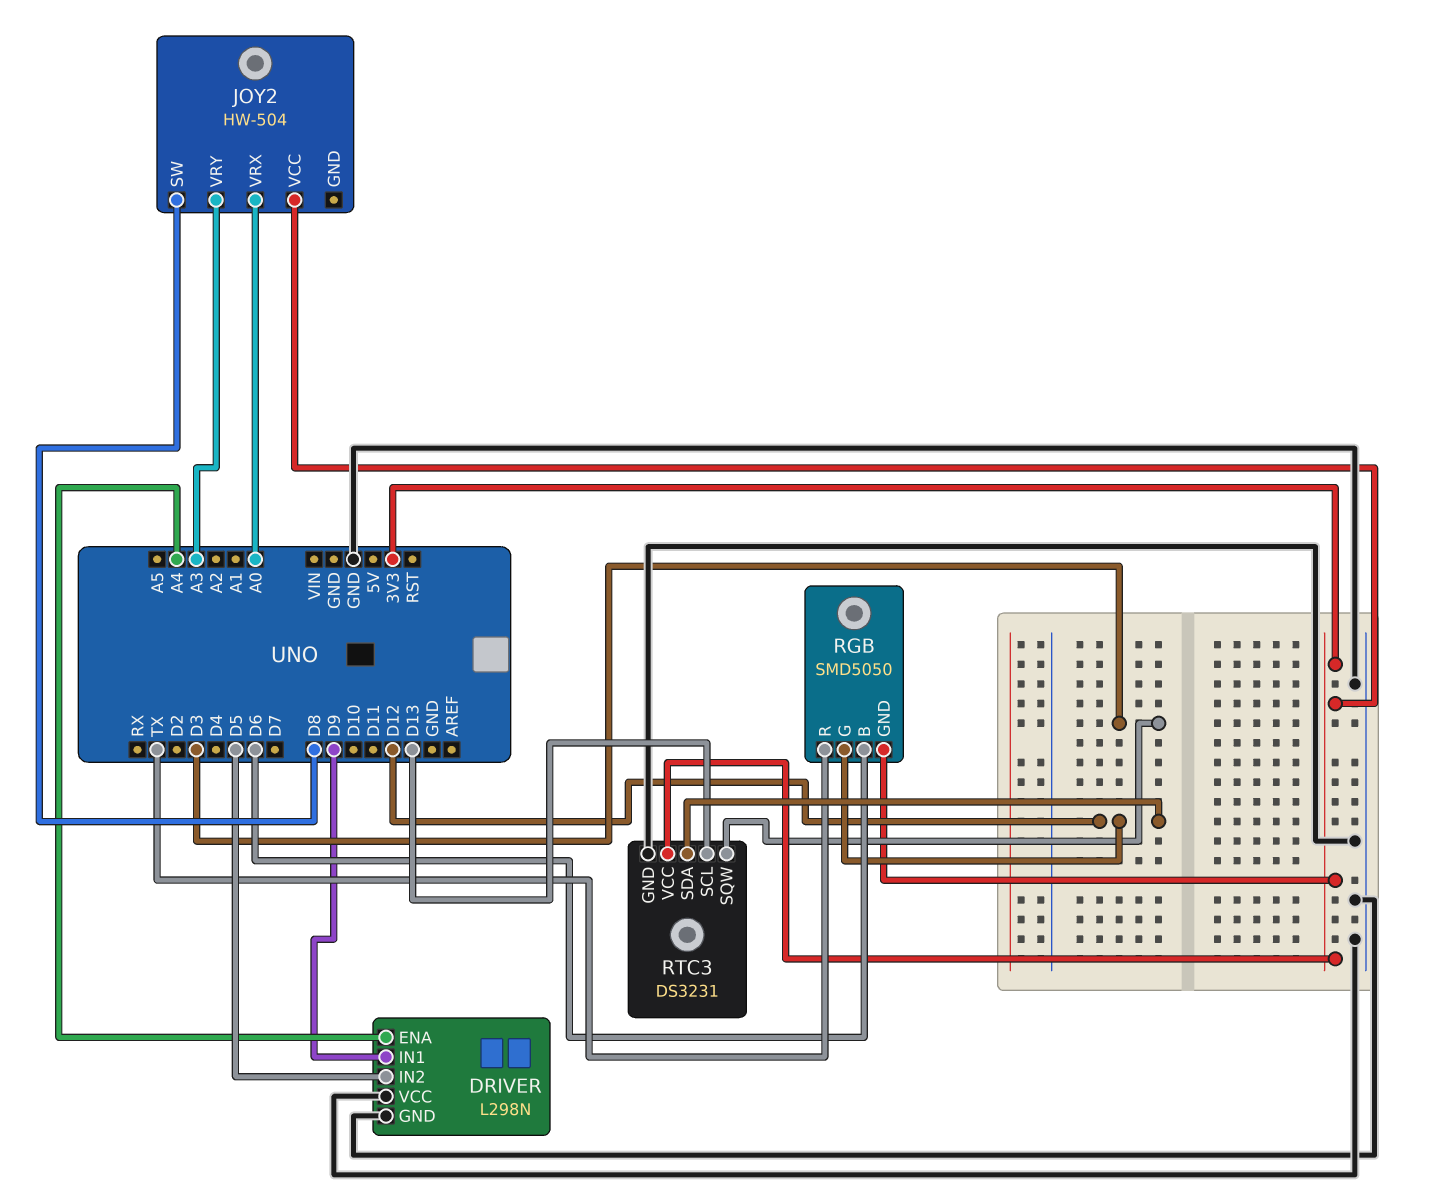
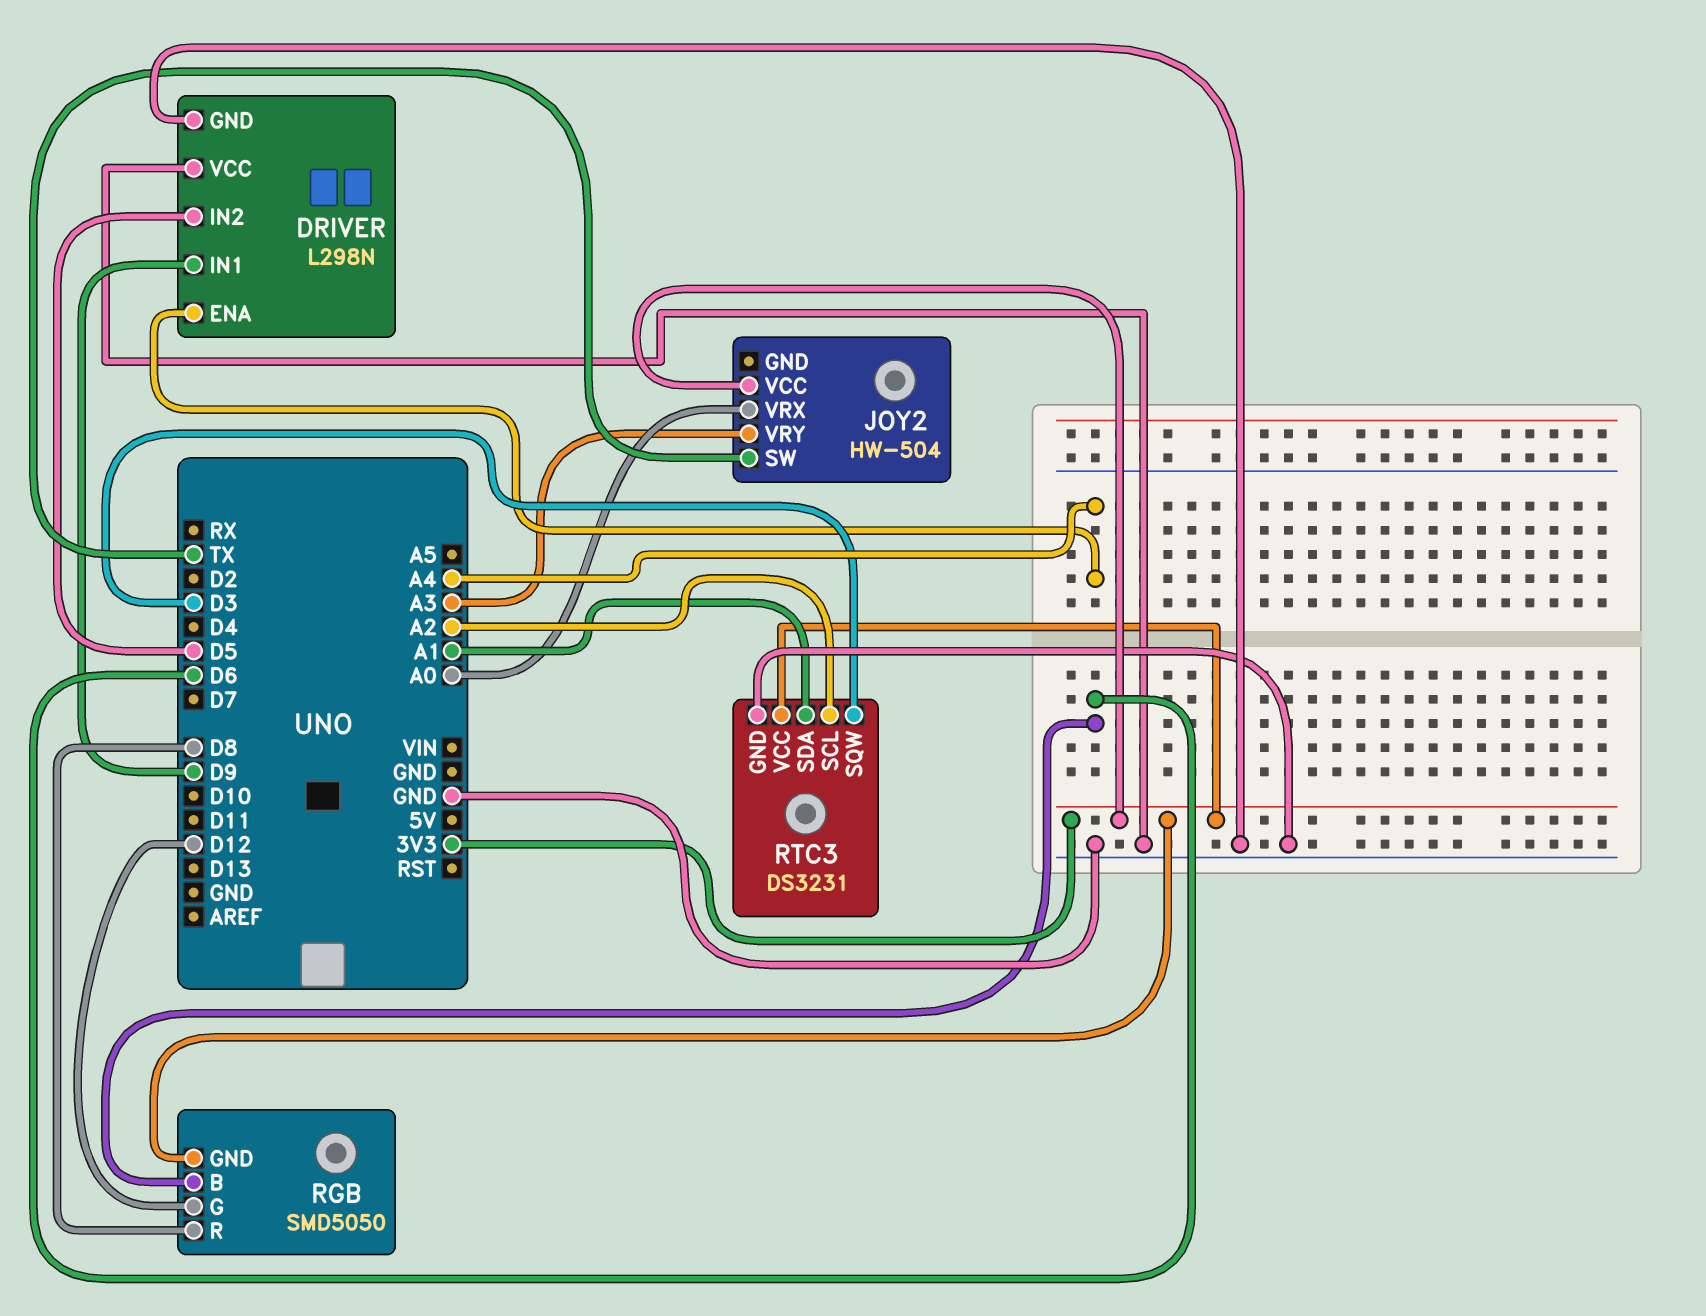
JOY2 pin SW: D8 -> TX
RGB pin R: TX -> D8
RTC3 pin SCL: D13 -> A2
RTC3 pin SDA: D12 -> A1

